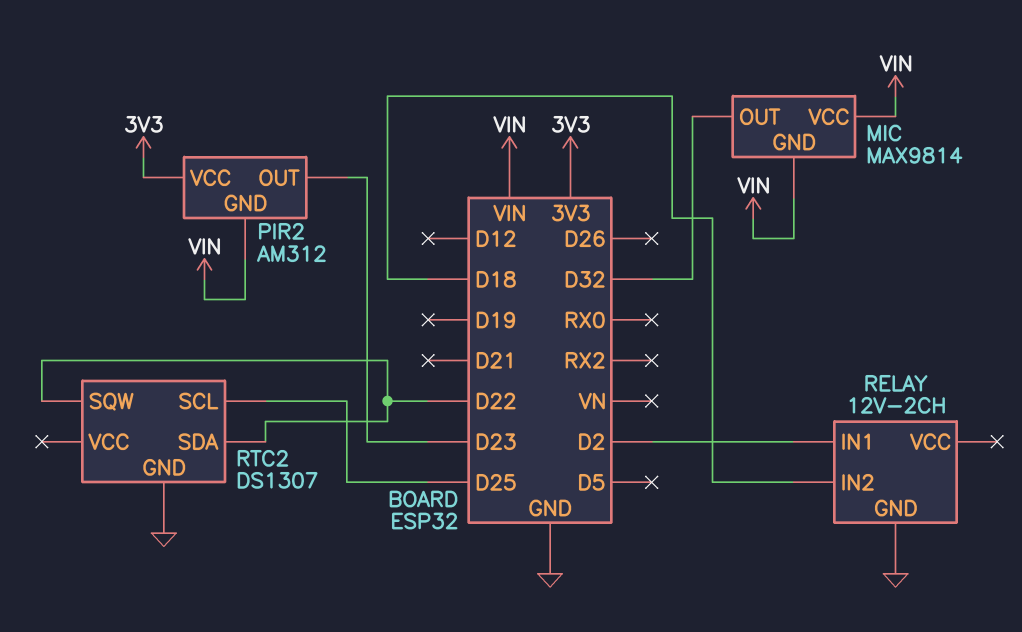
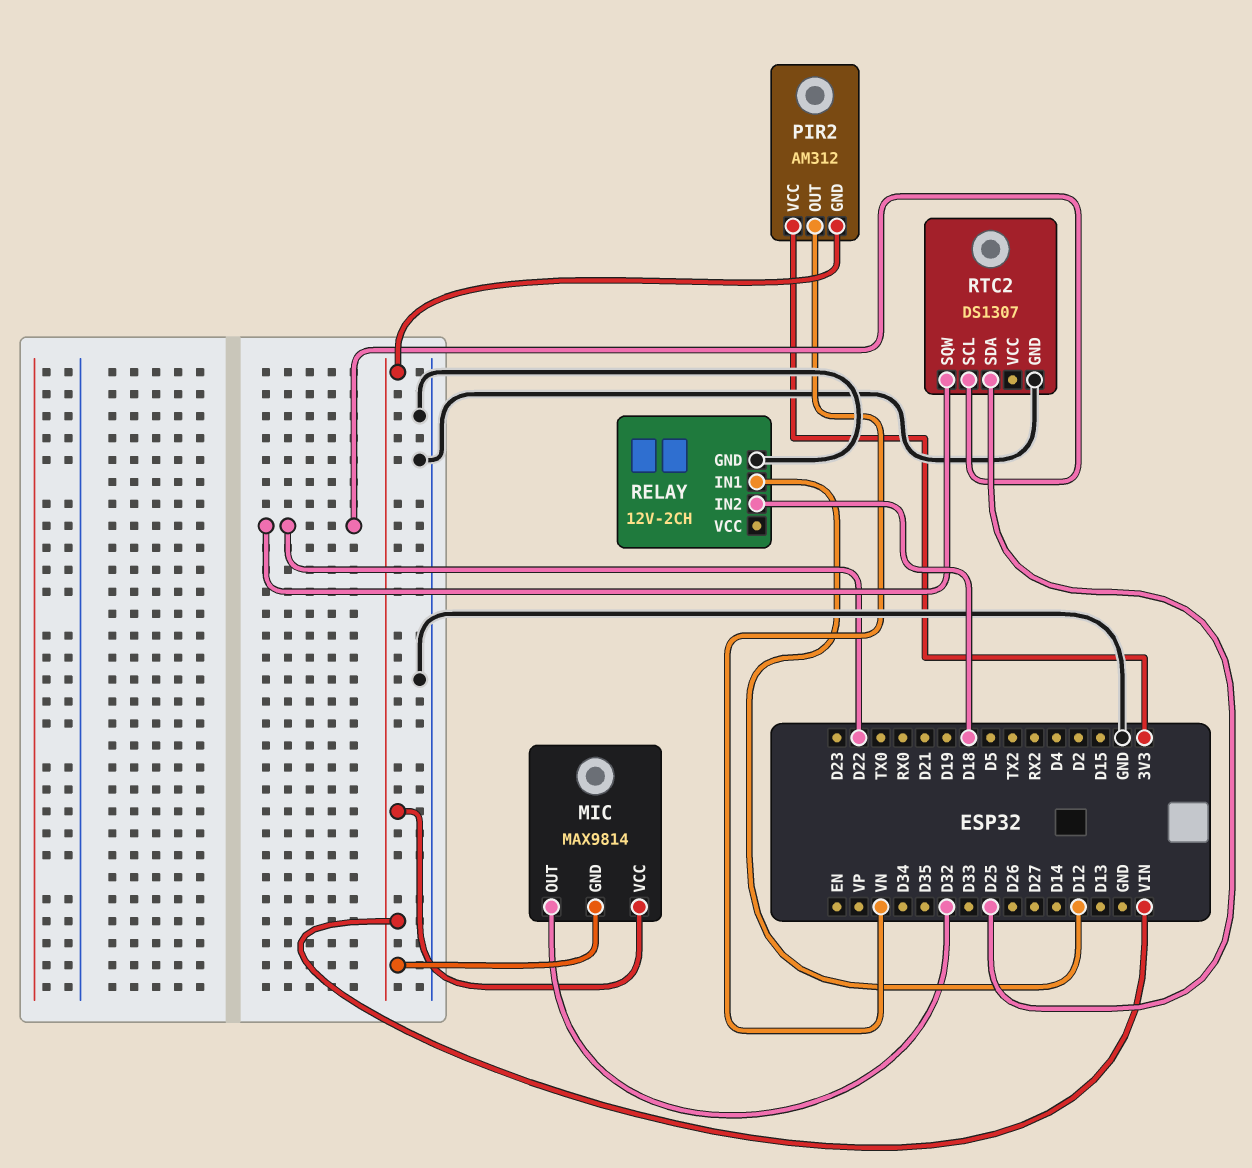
PIR2 pin OUT: D23 -> VN
RELAY pin IN1: D2 -> D12
RTC2 pin SCL: D25 -> D22
RTC2 pin SDA: D22 -> D25

